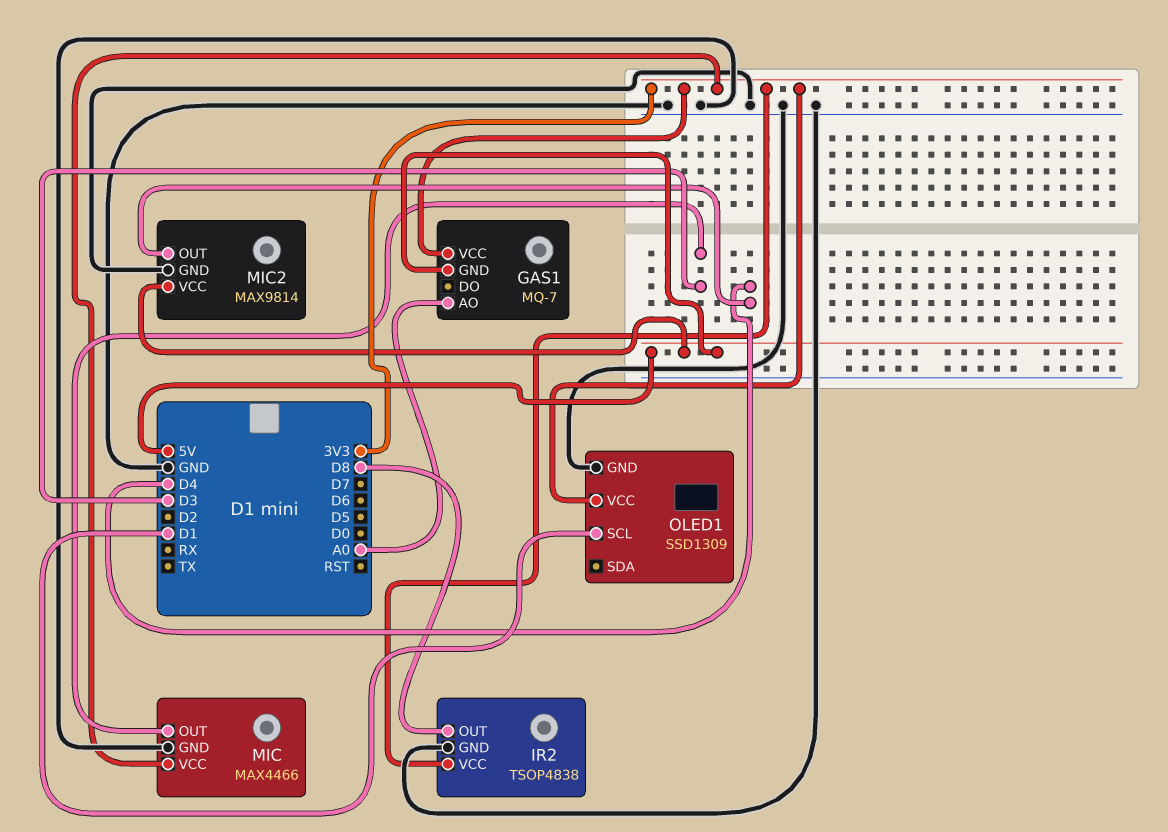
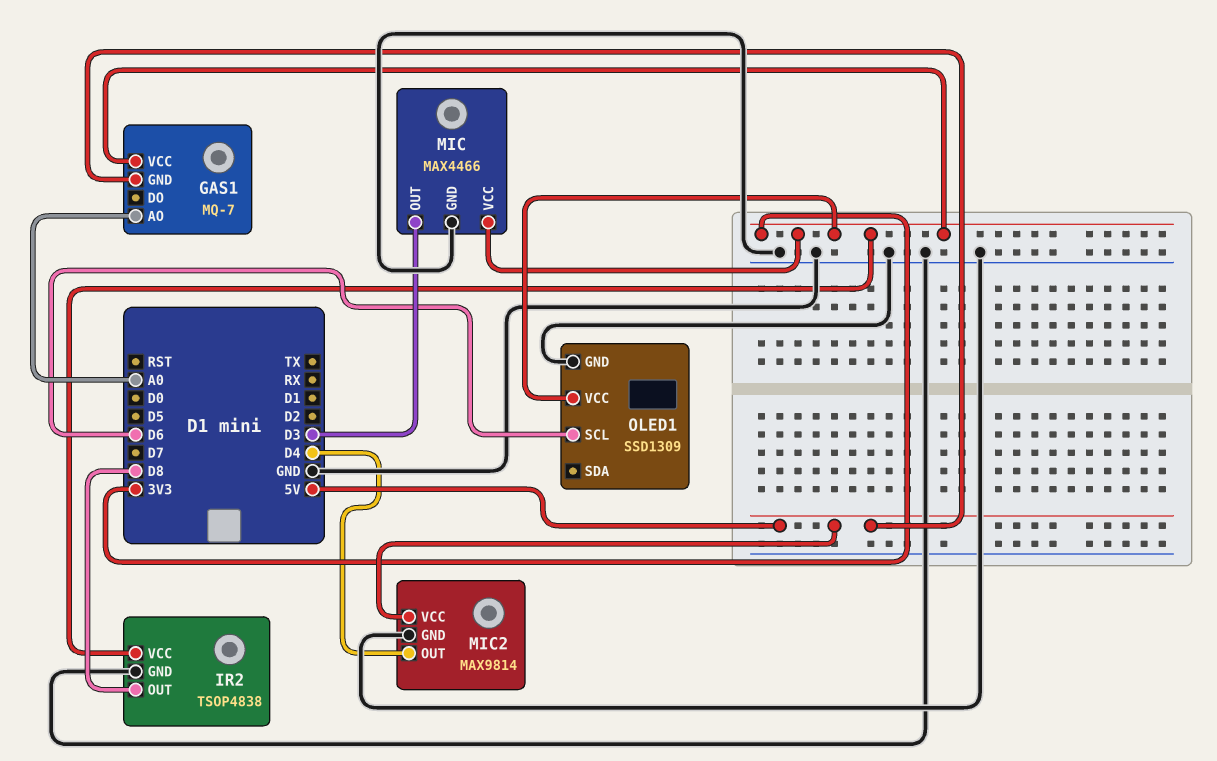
OLED1 pin SCL: D1 -> D6

